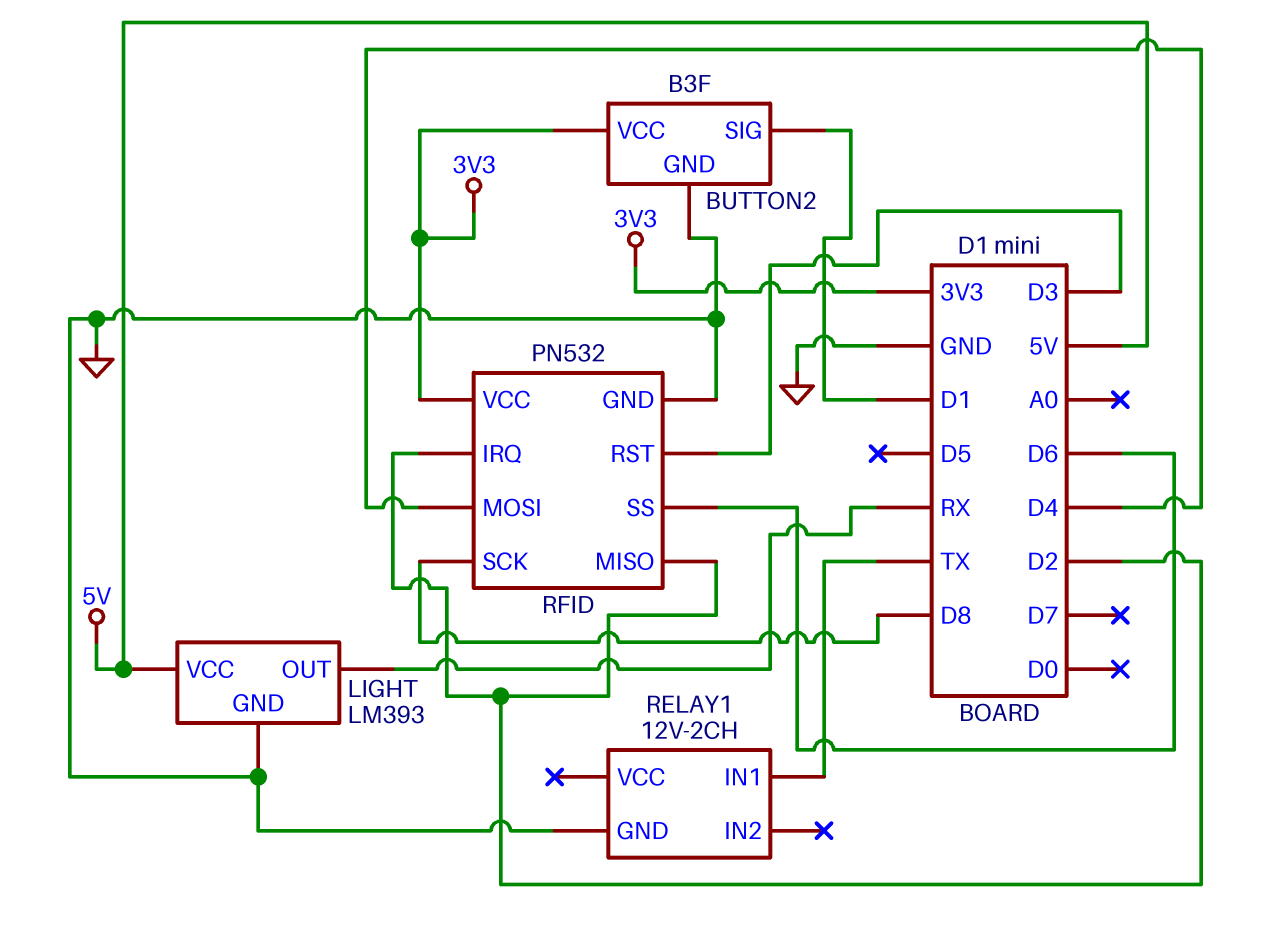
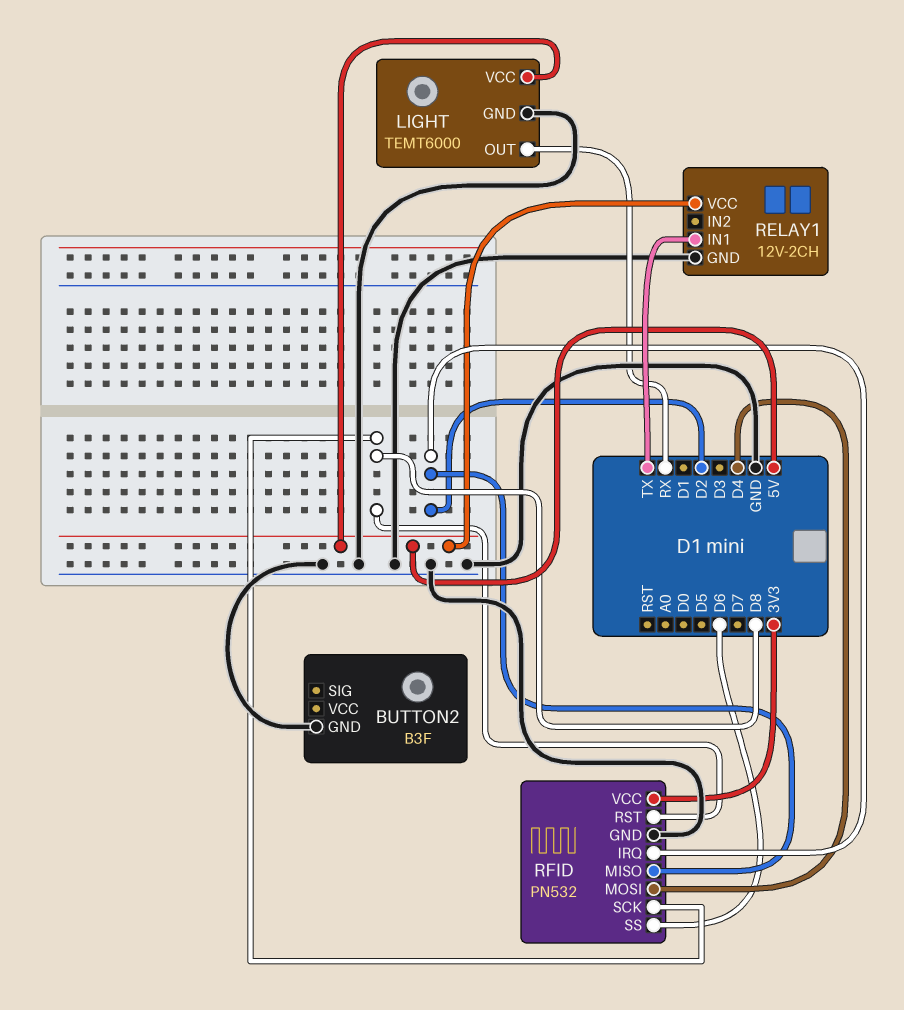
BUTTON2 pin SIG: D1 -> none
BUTTON2 pin VCC: 3V3 -> none
LIGHT: LM393 -> TEMT6000
RELAY1 pin VCC: none -> 5V
RFID pin RST: D3 -> D8

